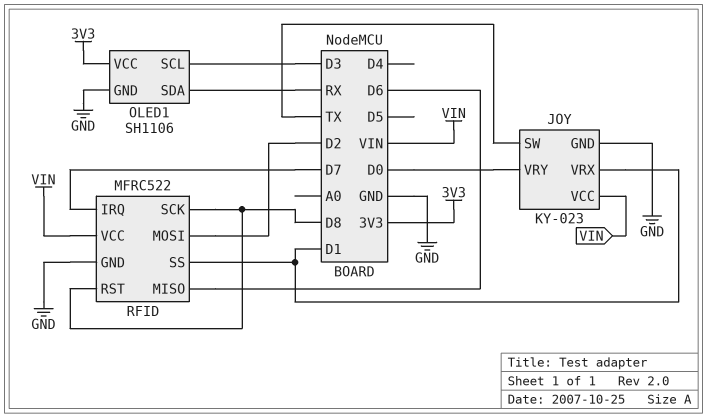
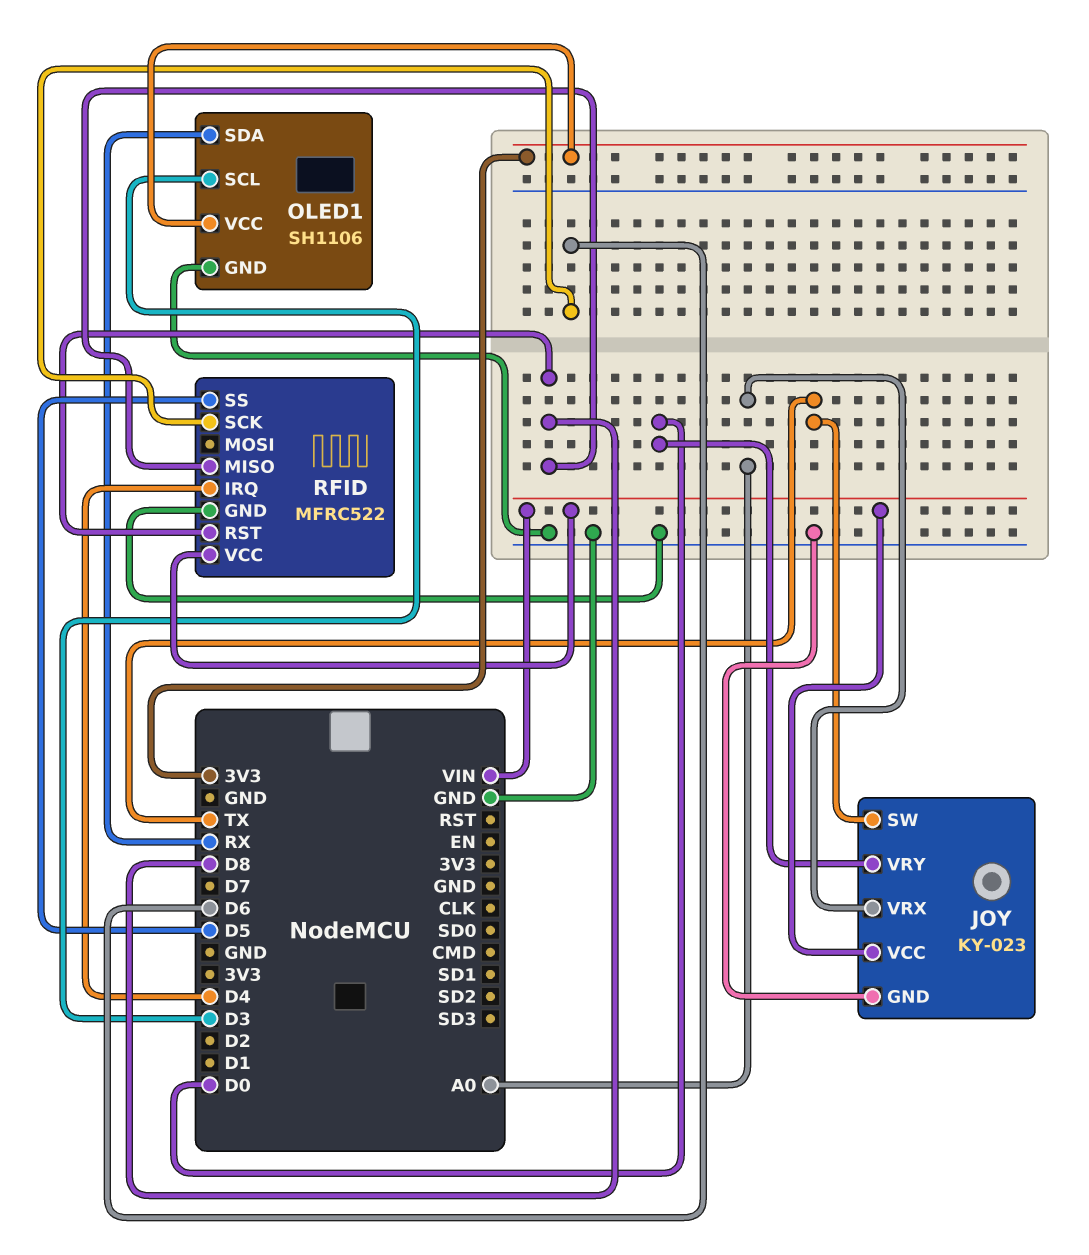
JOY pin VRX: D1 -> A0
RFID pin IRQ: D7 -> D4
RFID pin MISO: D6 -> D8
RFID pin MOSI: D2 -> none
RFID pin SCK: D8 -> D6
RFID pin SS: D1 -> D5

